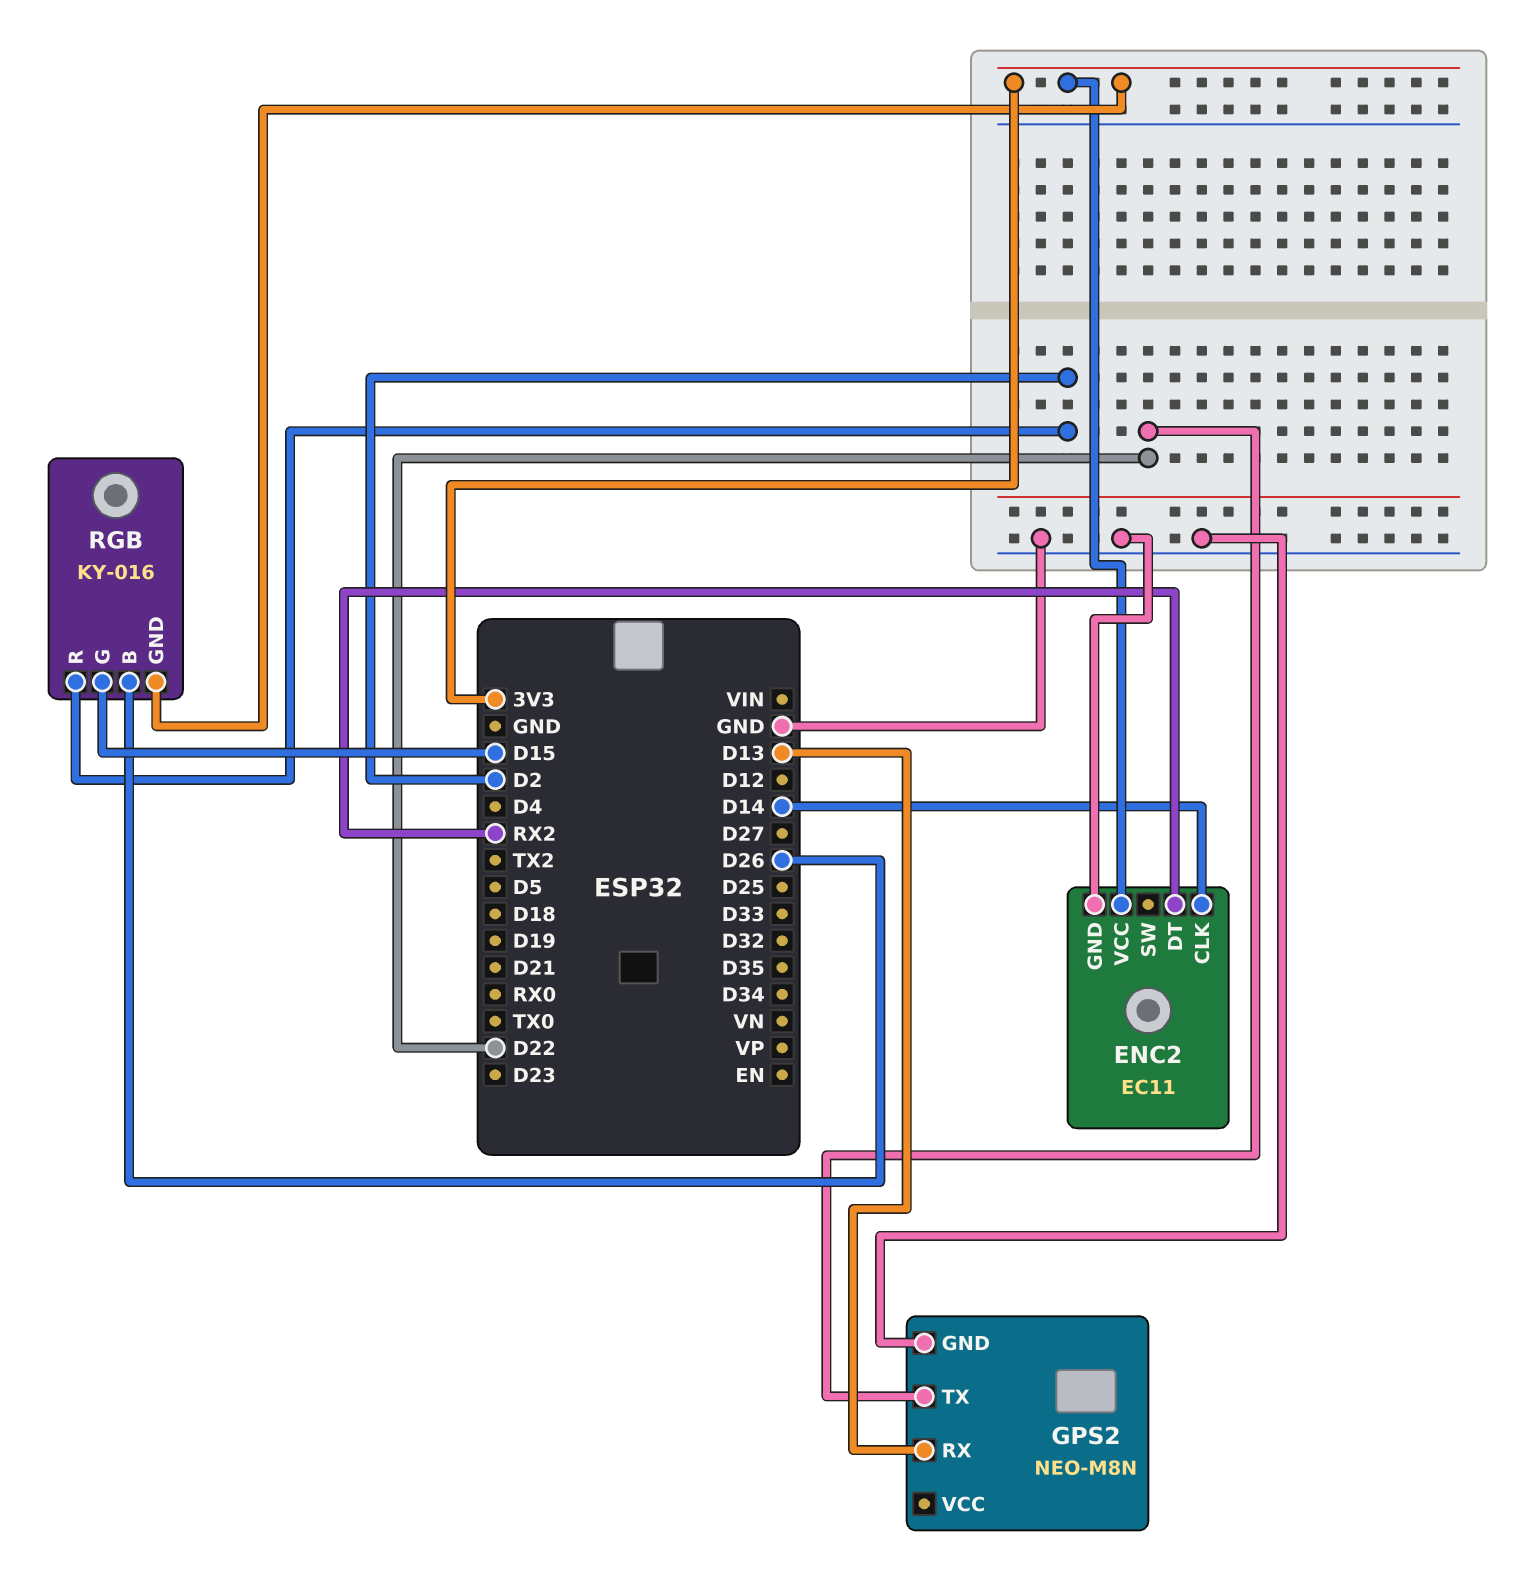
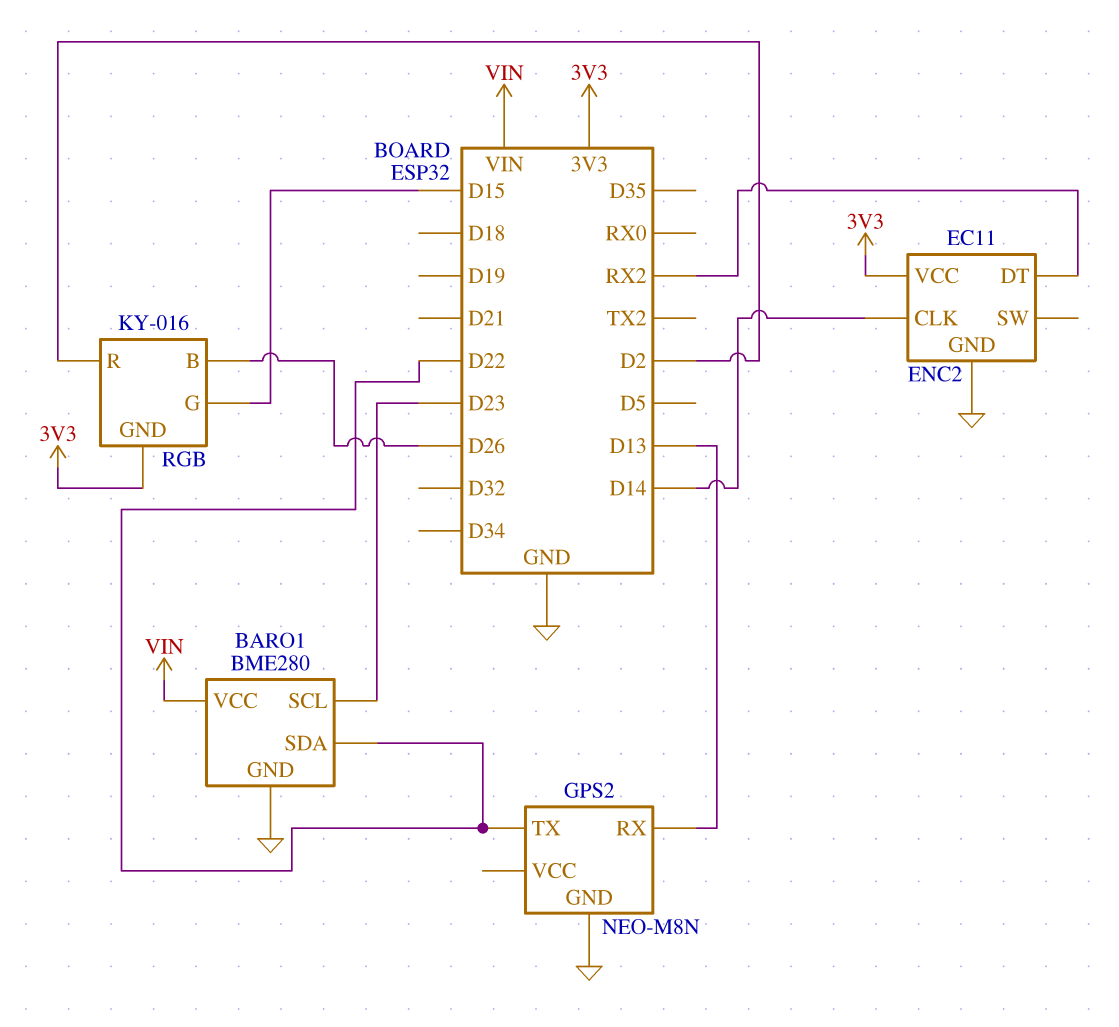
BARO1: none -> BME280
BARO1 pin GND: none -> GND
BARO1 pin SCL: none -> D23
BARO1 pin SDA: none -> D22
BARO1 pin VCC: none -> VIN

